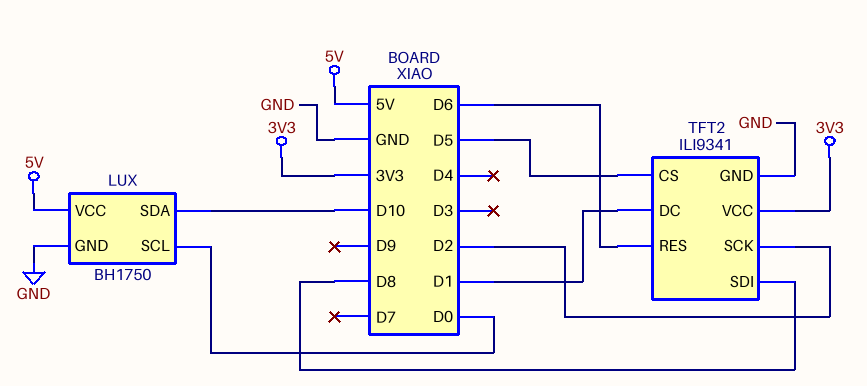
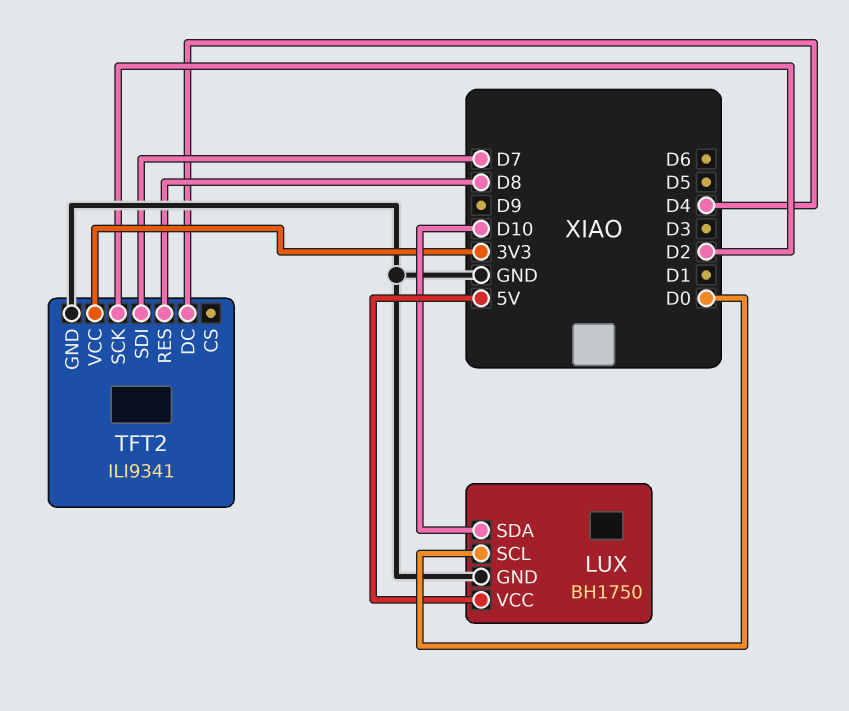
TFT2 pin CS: D5 -> none
TFT2 pin DC: D1 -> D4
TFT2 pin RES: D6 -> D8
TFT2 pin SDI: D8 -> D7

